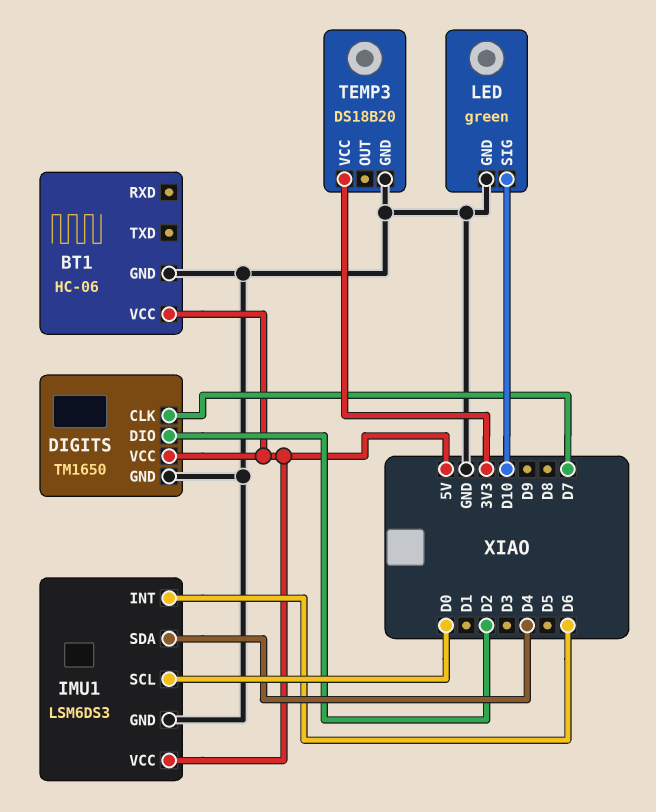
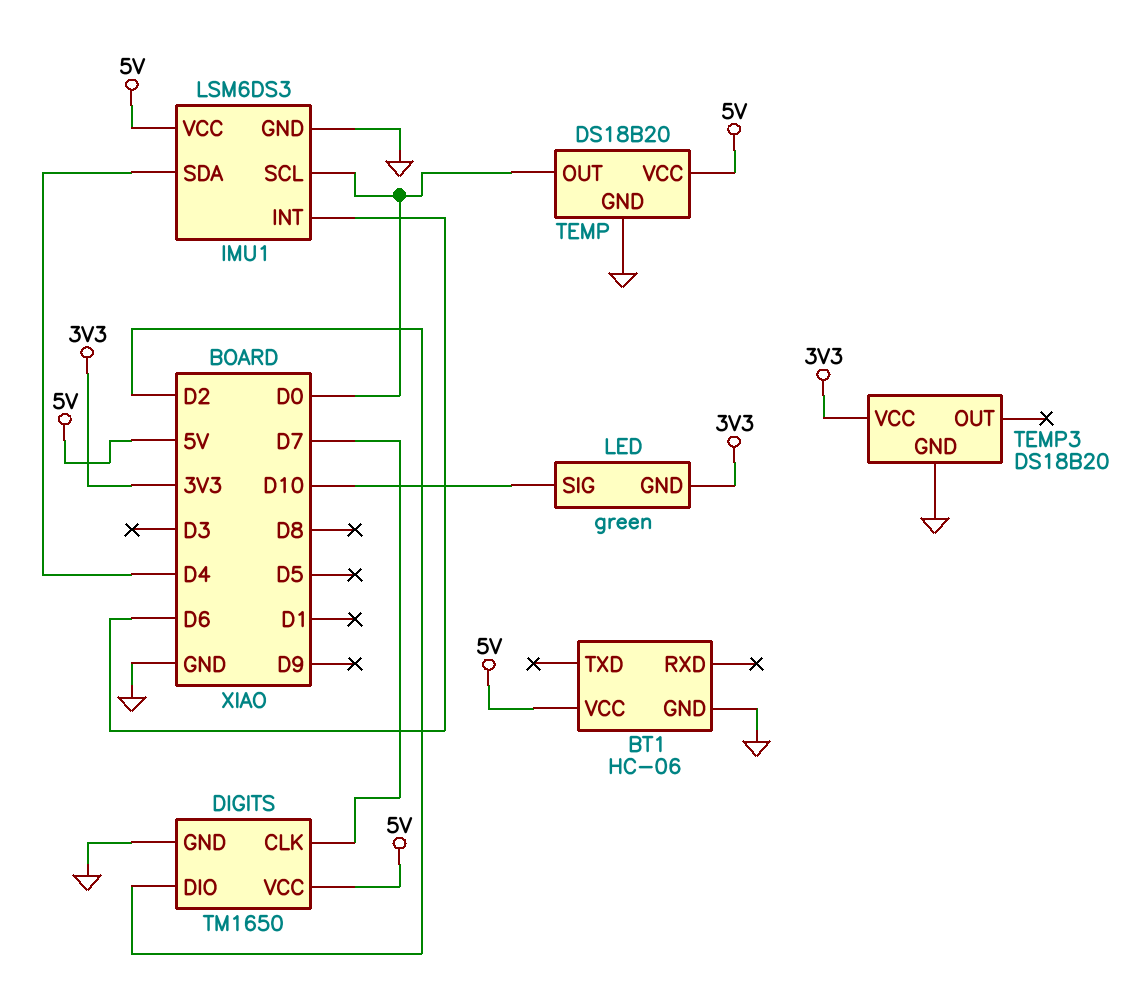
LED pin GND: GND -> 3V3
TEMP: none -> DS18B20
TEMP pin GND: none -> GND
TEMP pin OUT: none -> D0
TEMP pin VCC: none -> 5V

